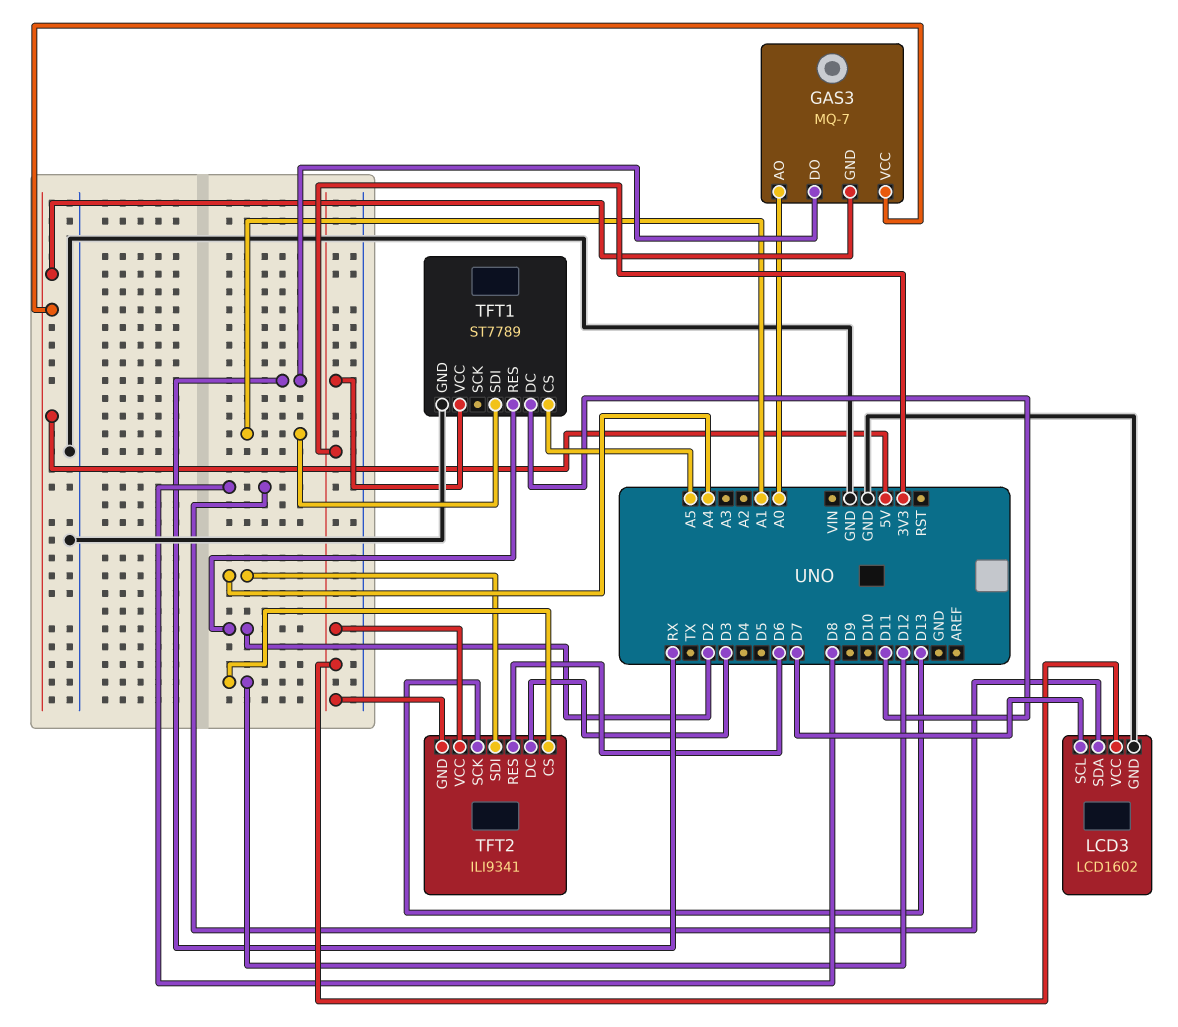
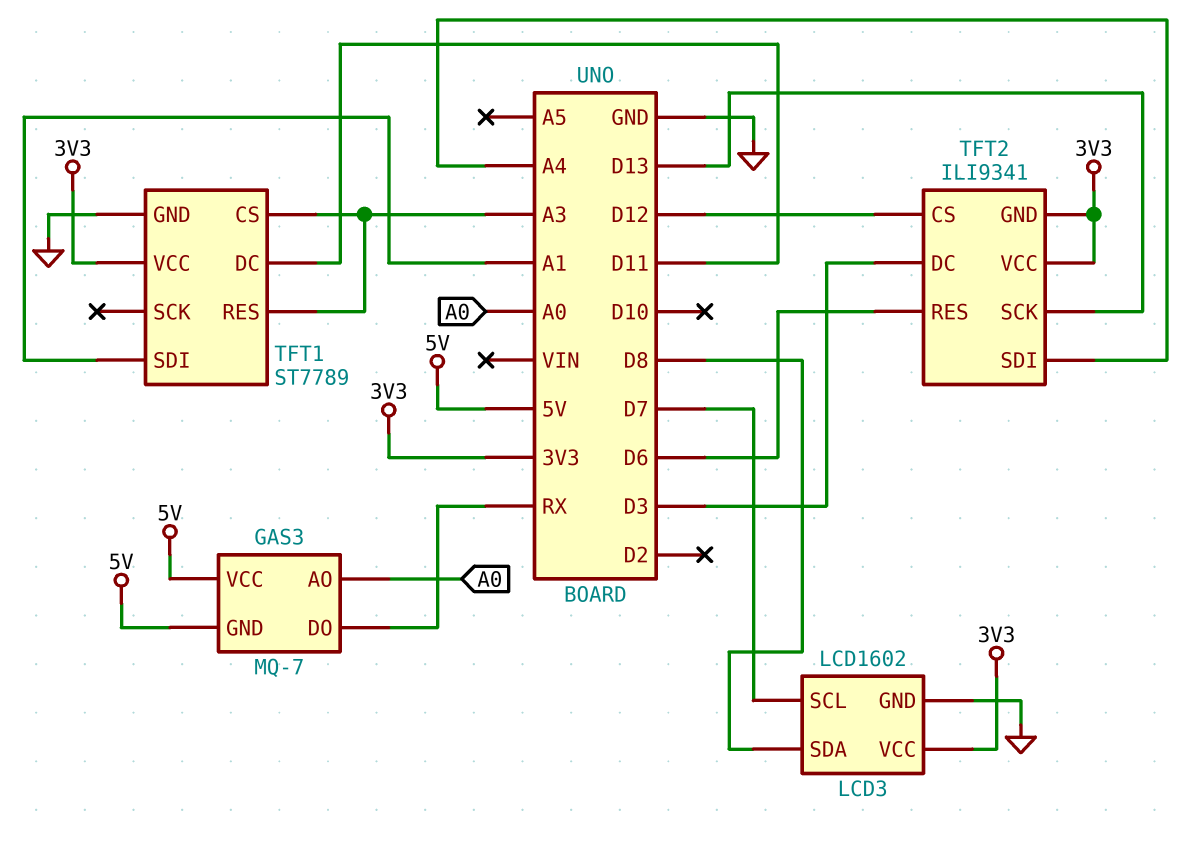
TFT1 pin CS: A5 -> A3
TFT1 pin RES: D2 -> A3

